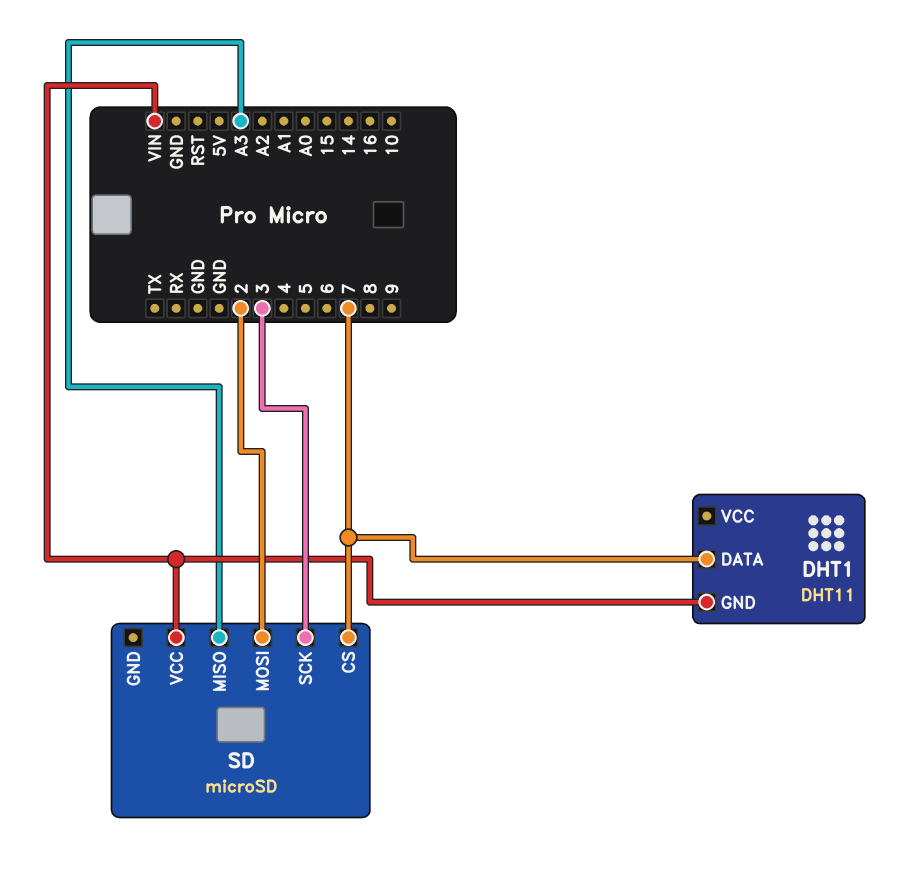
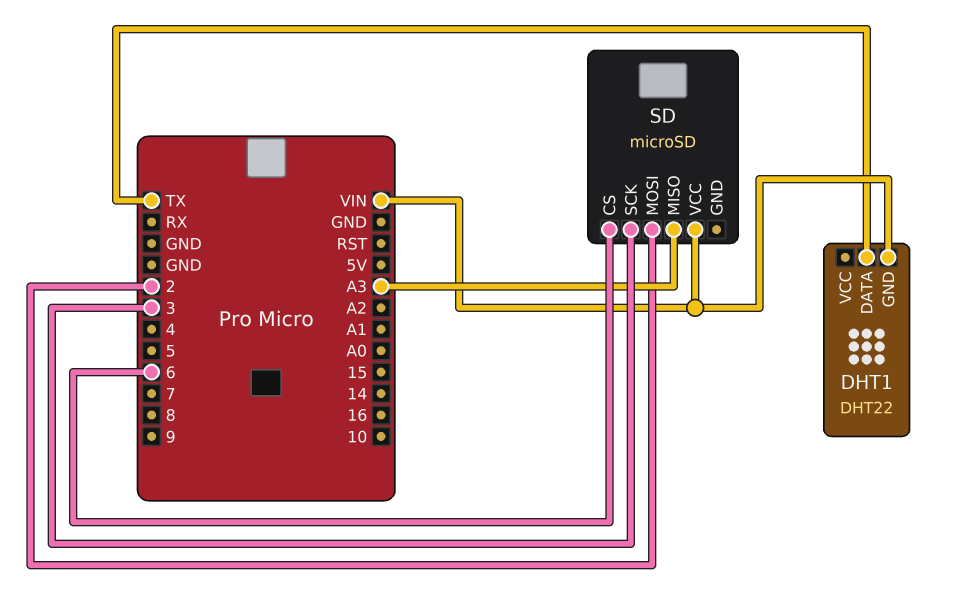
DHT1: DHT11 -> DHT22
DHT1 pin DATA: 7 -> TX
SD pin CS: 7 -> 6

